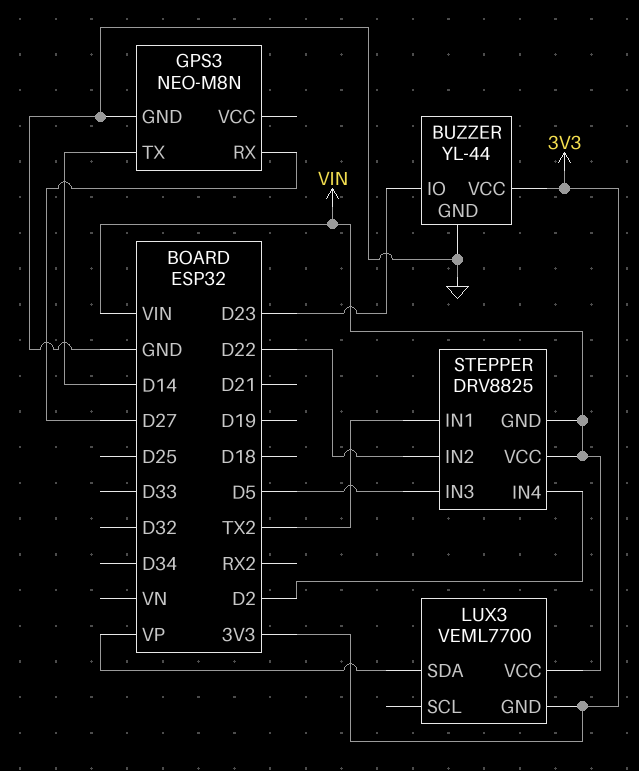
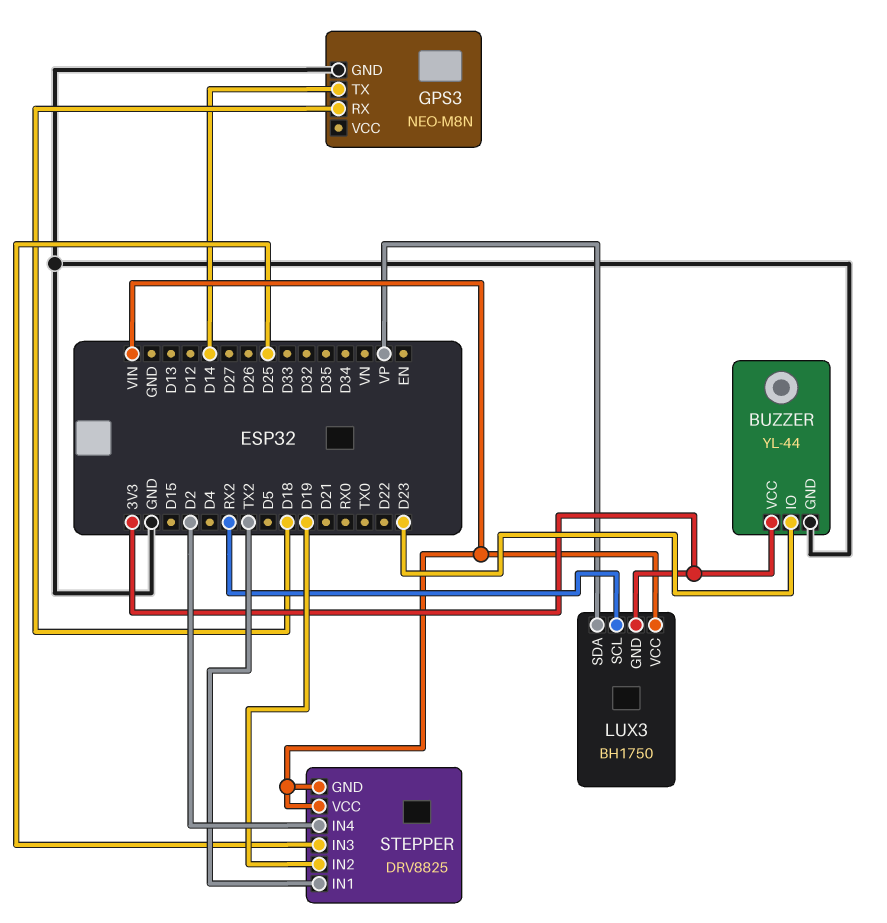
GPS3 pin RX: D27 -> D18
LUX3: VEML7700 -> BH1750
LUX3 pin SCL: none -> RX2
STEPPER pin IN2: D22 -> D19
STEPPER pin IN3: D5 -> D25

